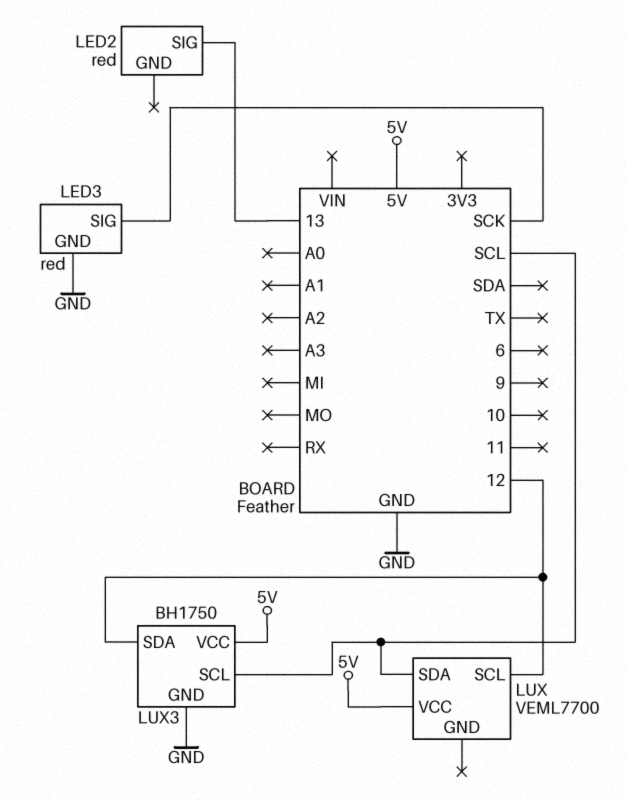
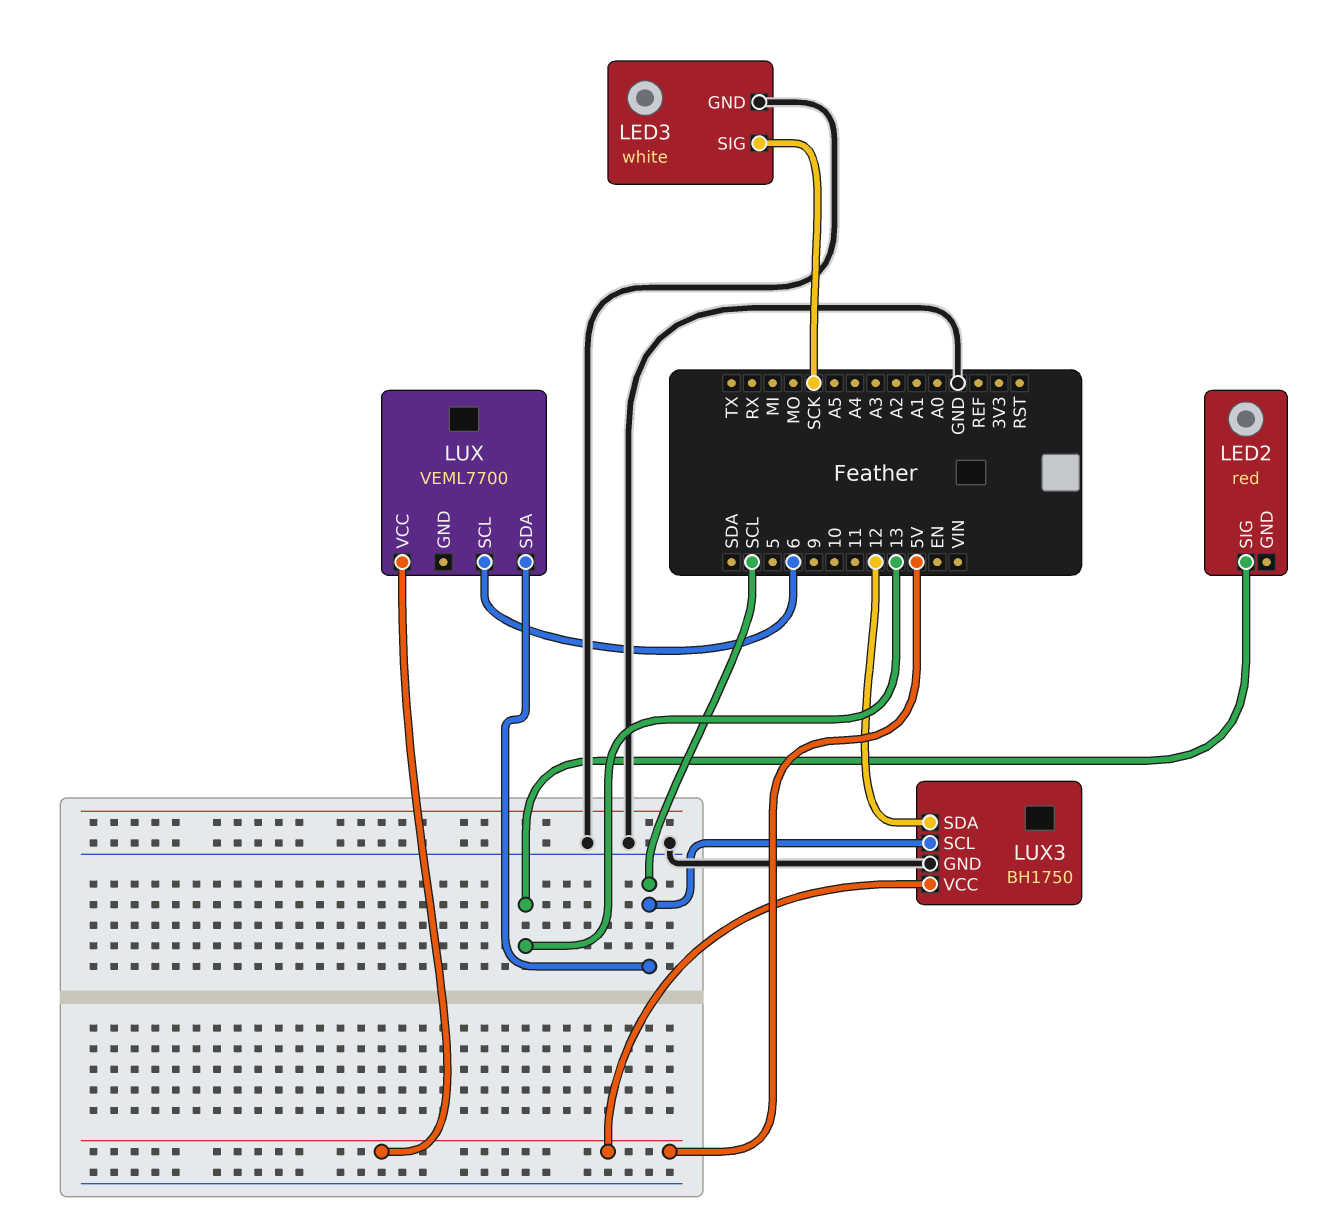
LED3: red -> white
LUX pin SCL: 12 -> 6

